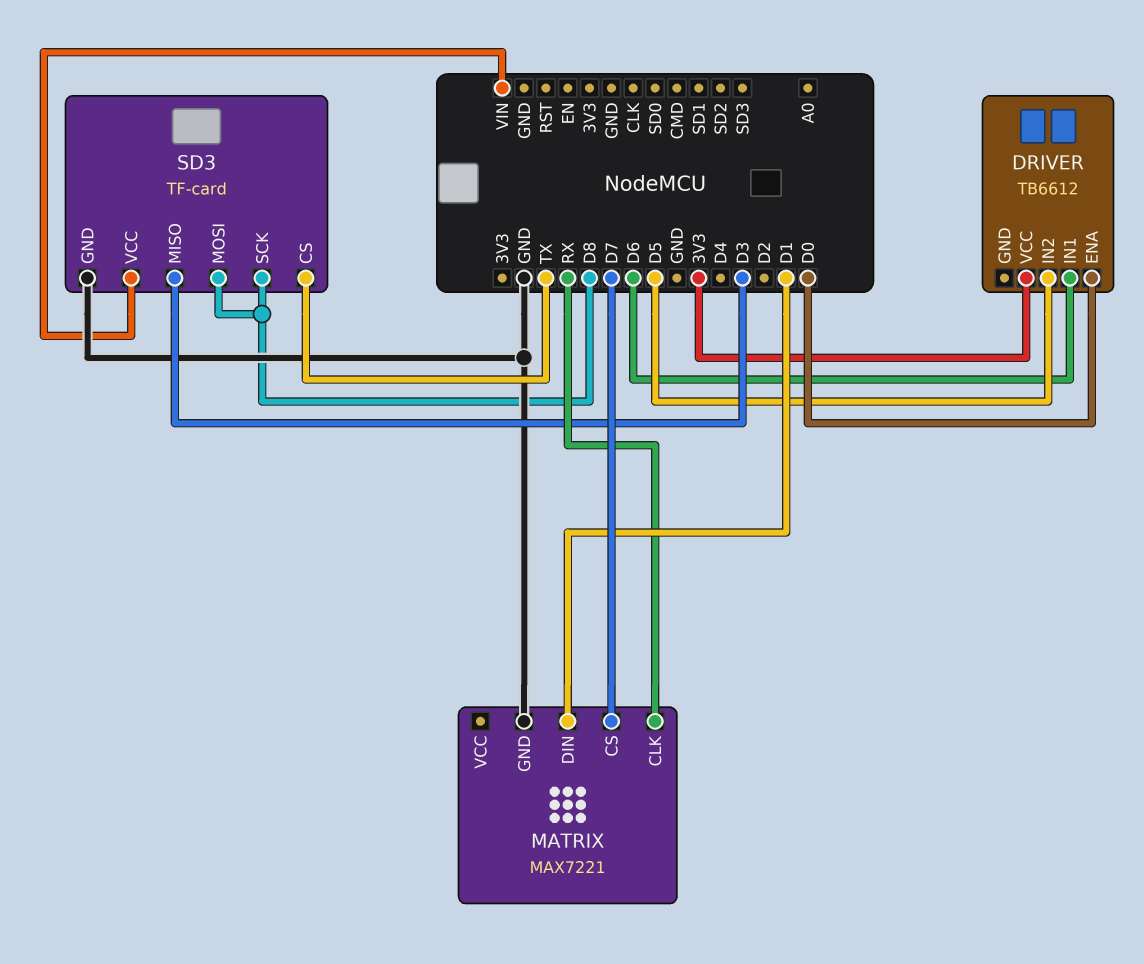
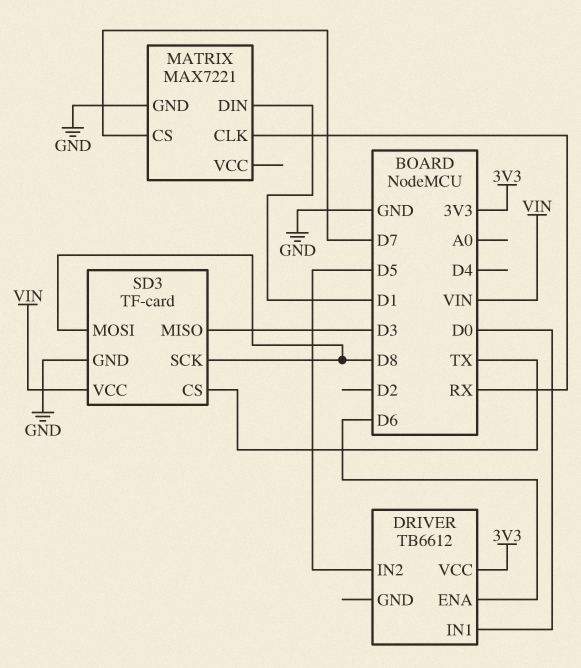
DRIVER pin ENA: D0 -> D6
DRIVER pin IN1: D6 -> D0

